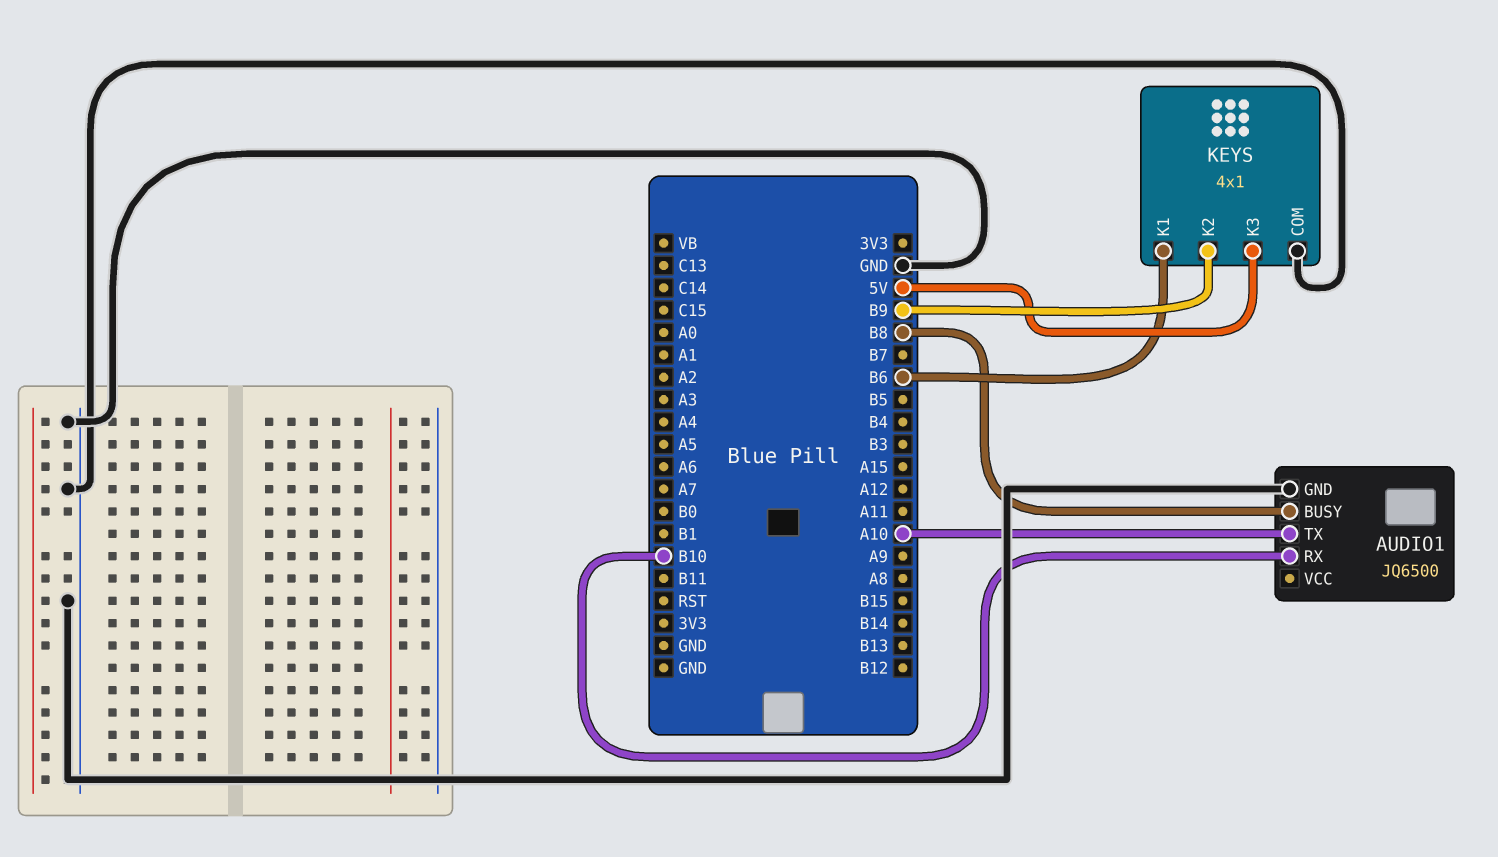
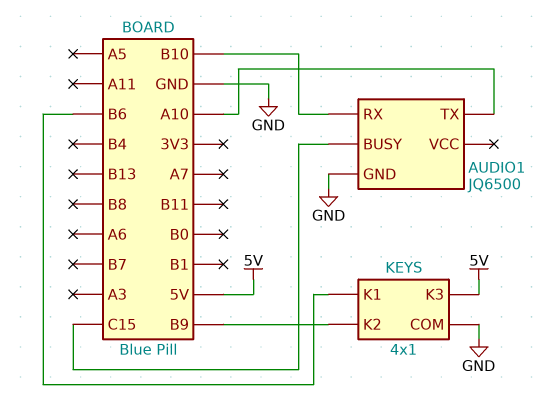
AUDIO1 pin BUSY: B8 -> C15

